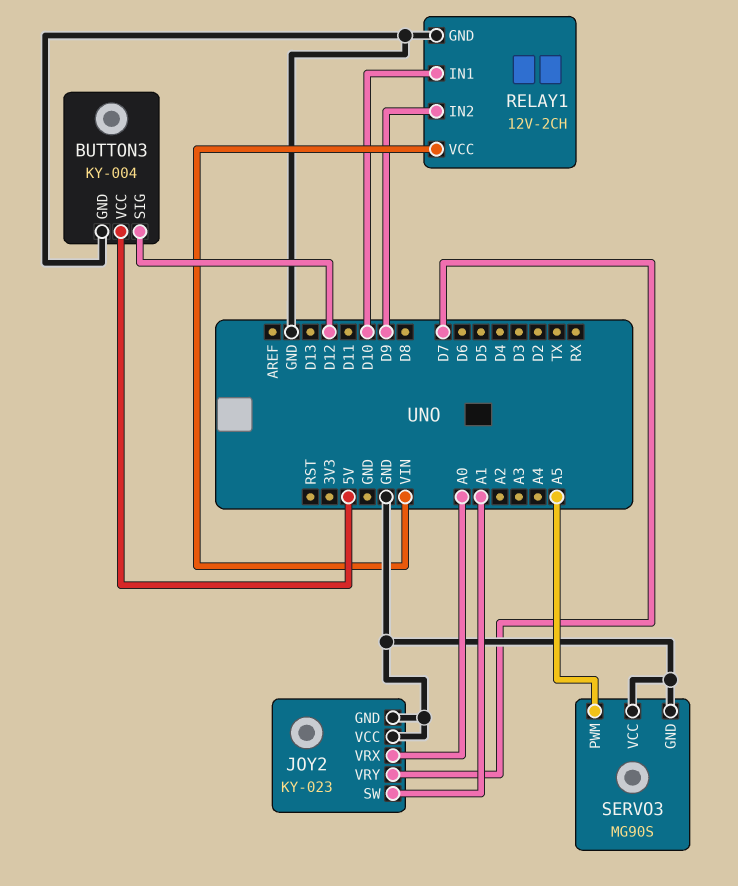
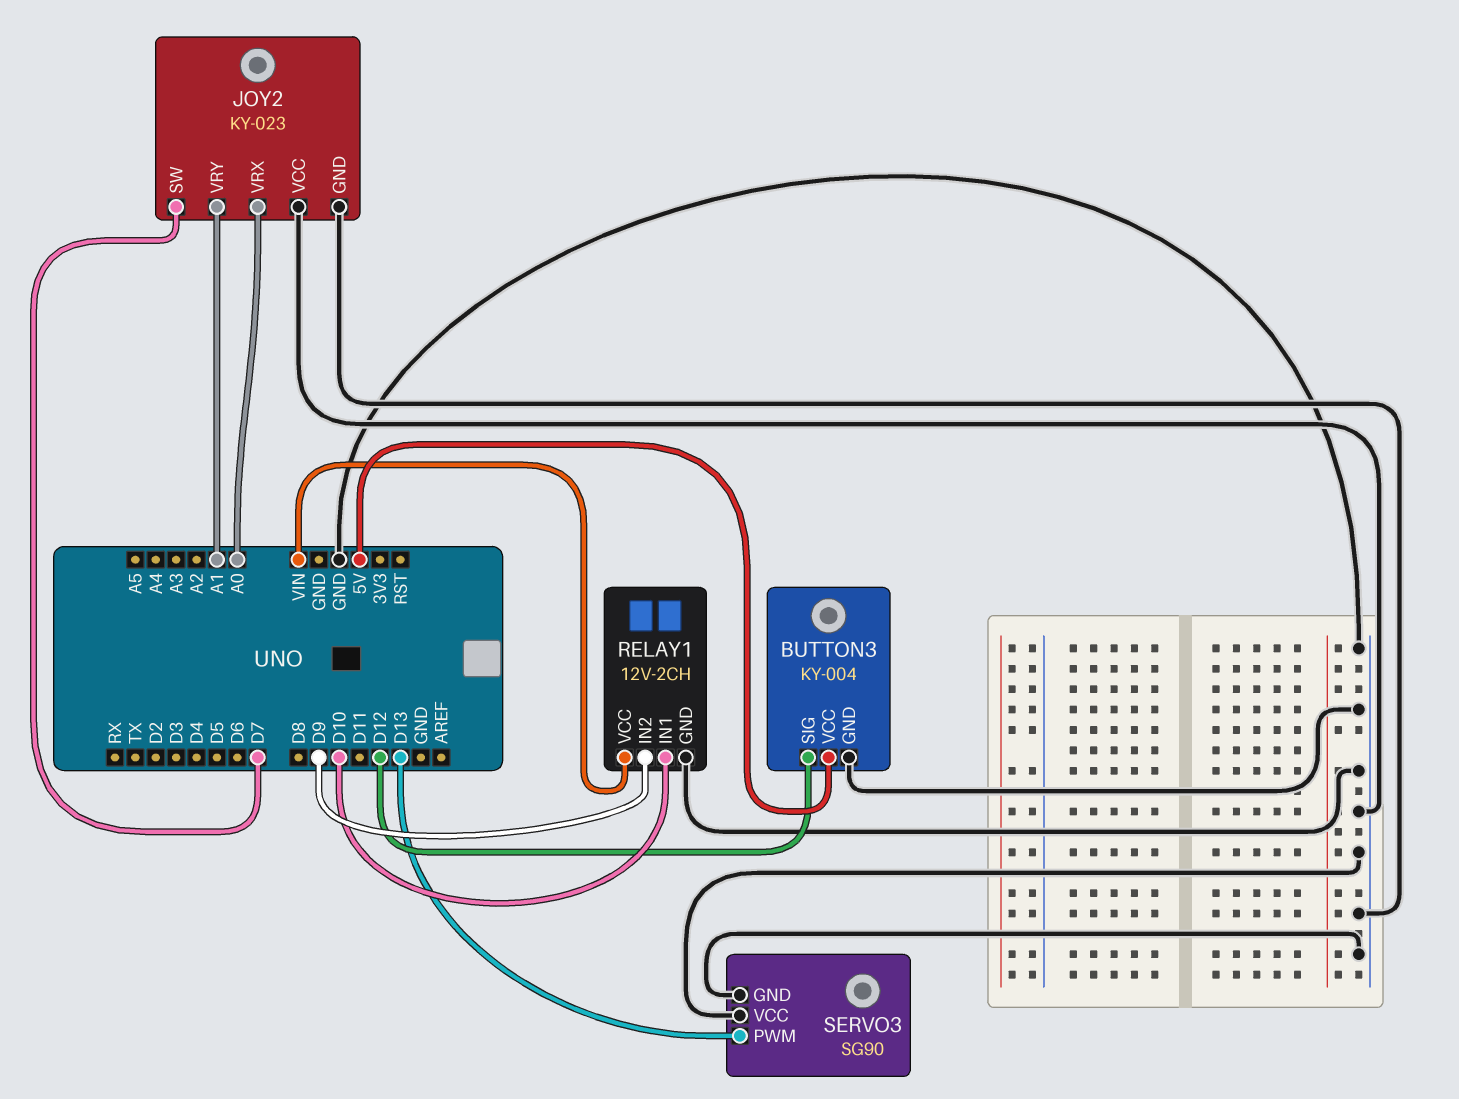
JOY2 pin SW: A1 -> D7
JOY2 pin VRY: D7 -> A1
SERVO3: MG90S -> SG90
SERVO3 pin PWM: A5 -> D13

